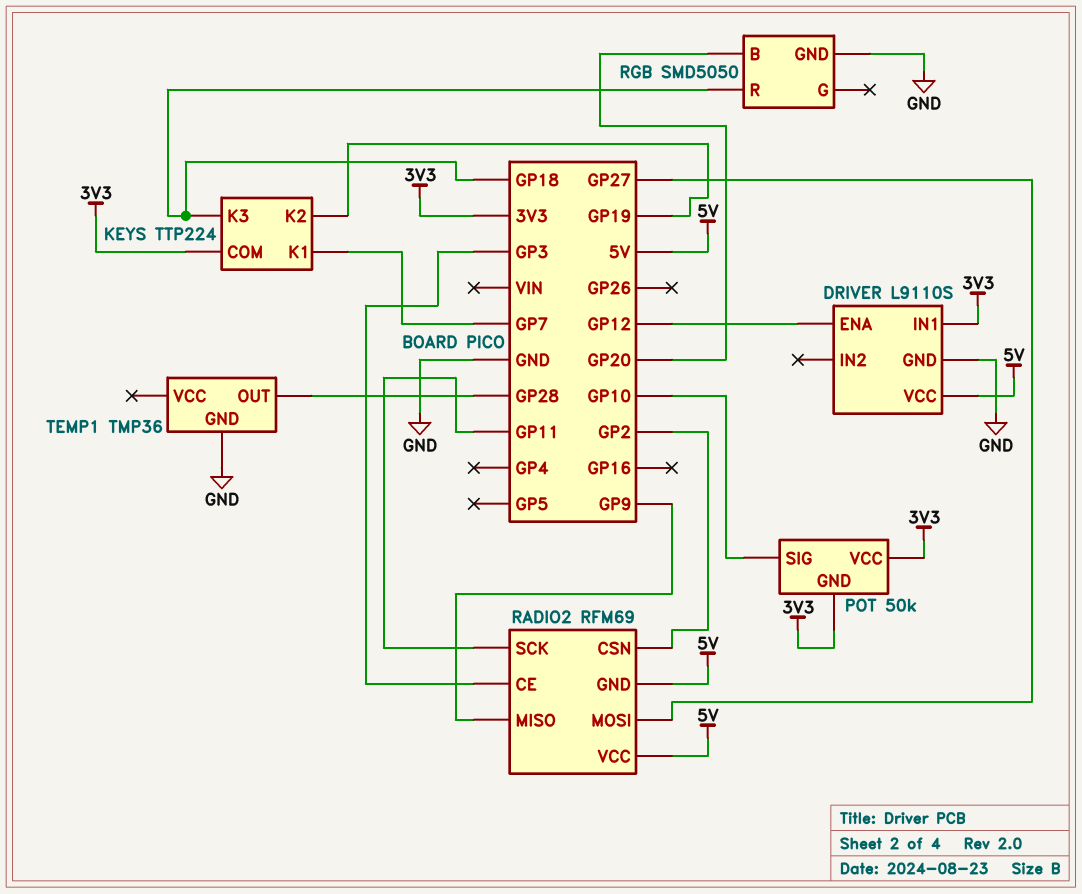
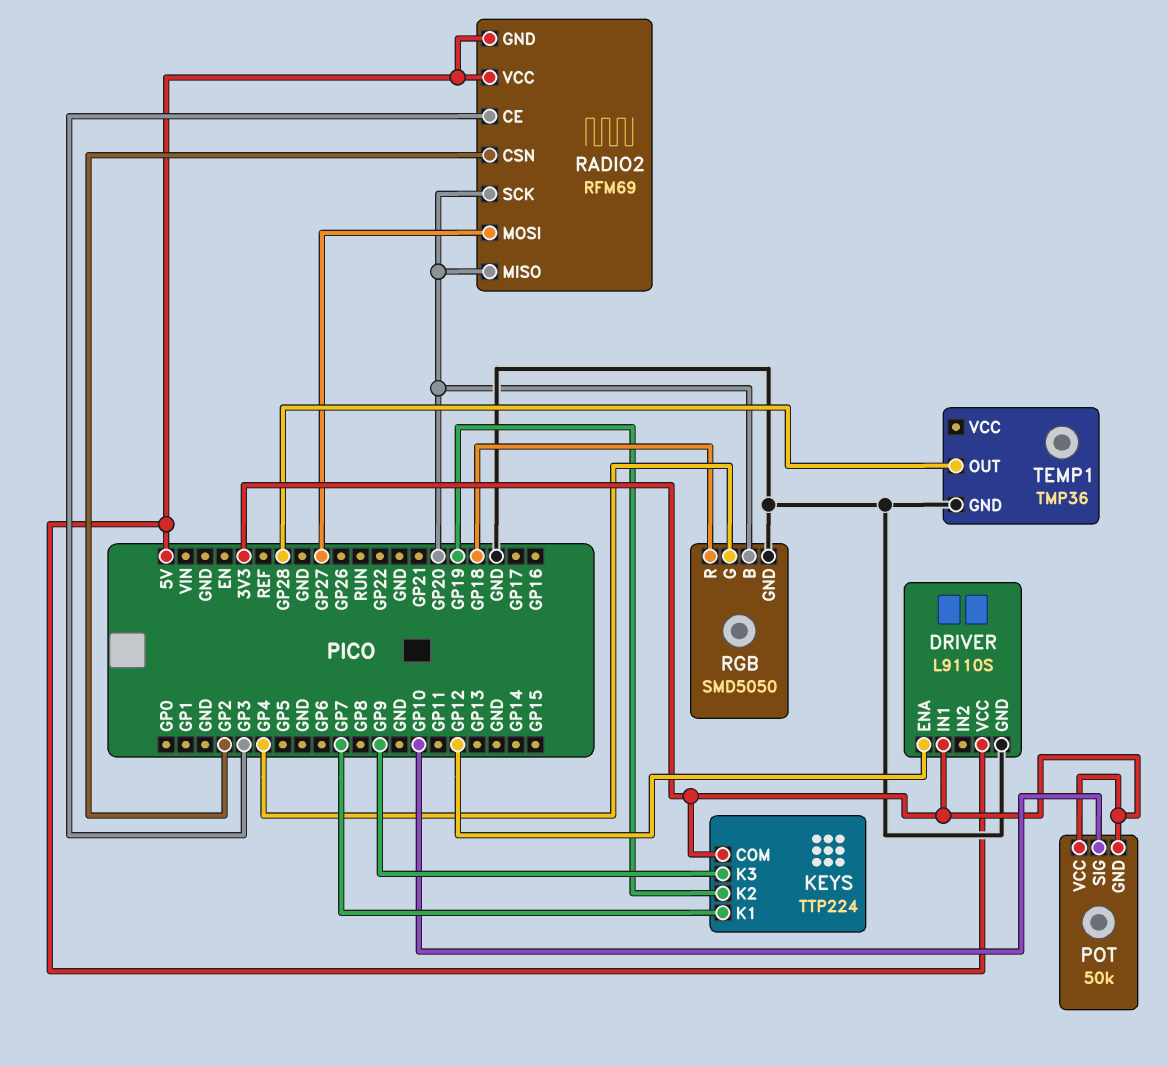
KEYS pin K3: GP18 -> GP9
RADIO2 pin MISO: GP9 -> GP20
RADIO2 pin SCK: GP11 -> GP20
RGB pin G: none -> GP4

